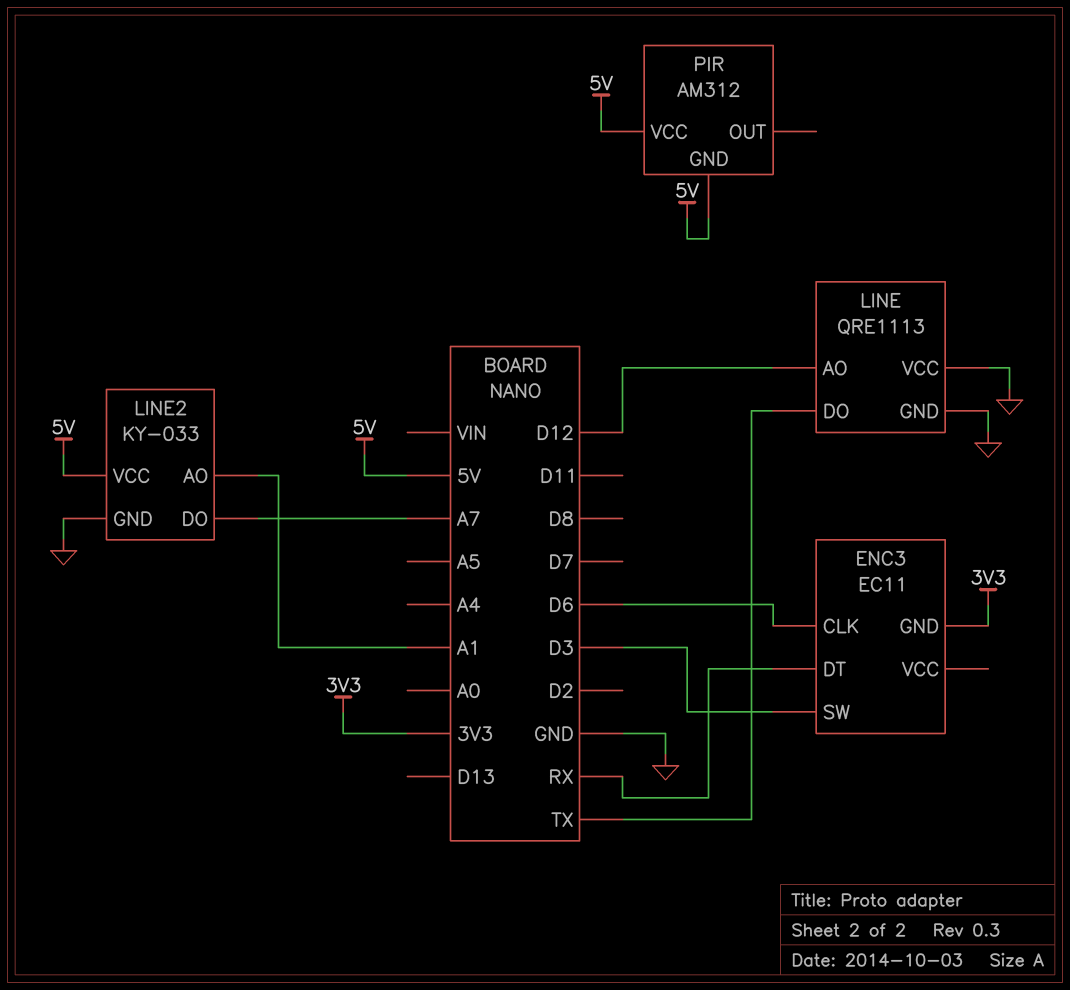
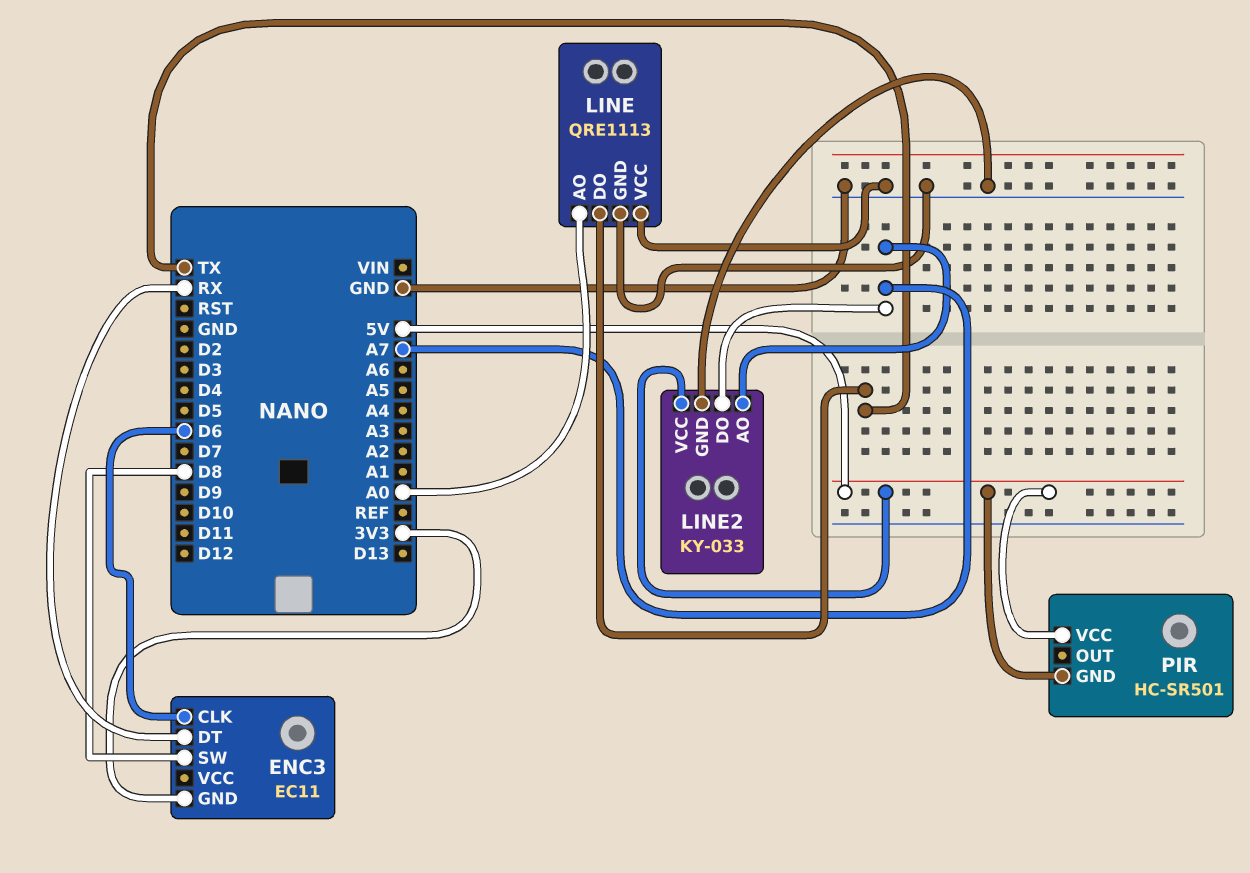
ENC3 pin SW: D3 -> D8
LINE pin AO: D12 -> A0
LINE2 pin AO: A1 -> A7
PIR: AM312 -> HC-SR501

